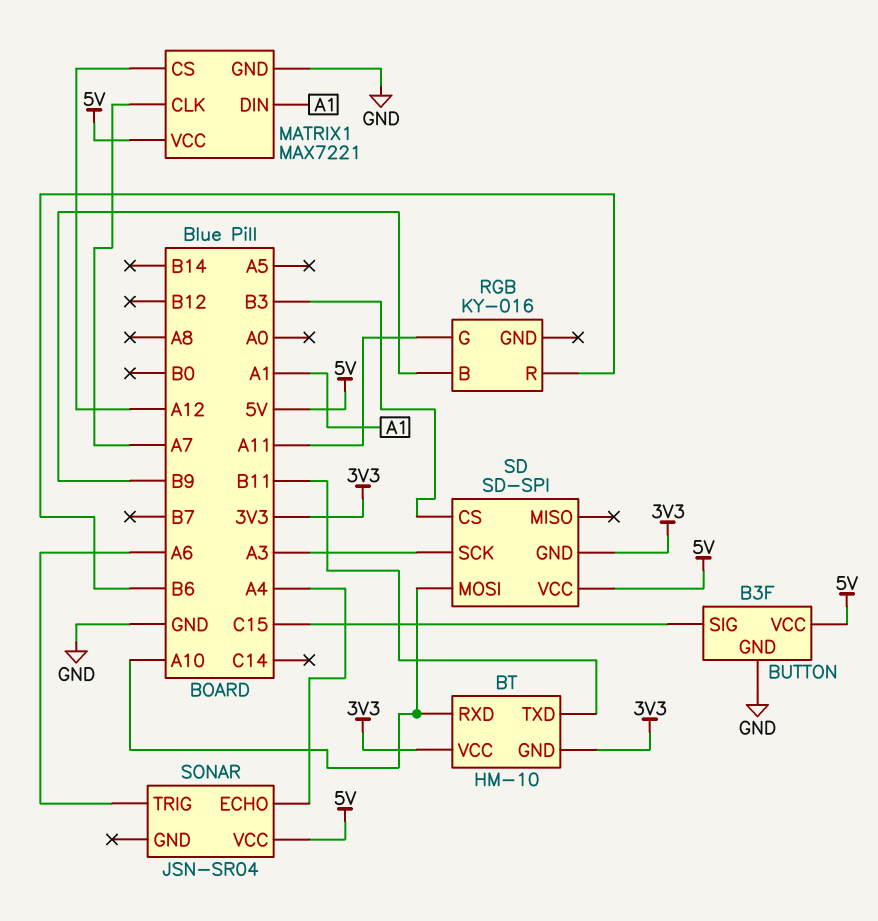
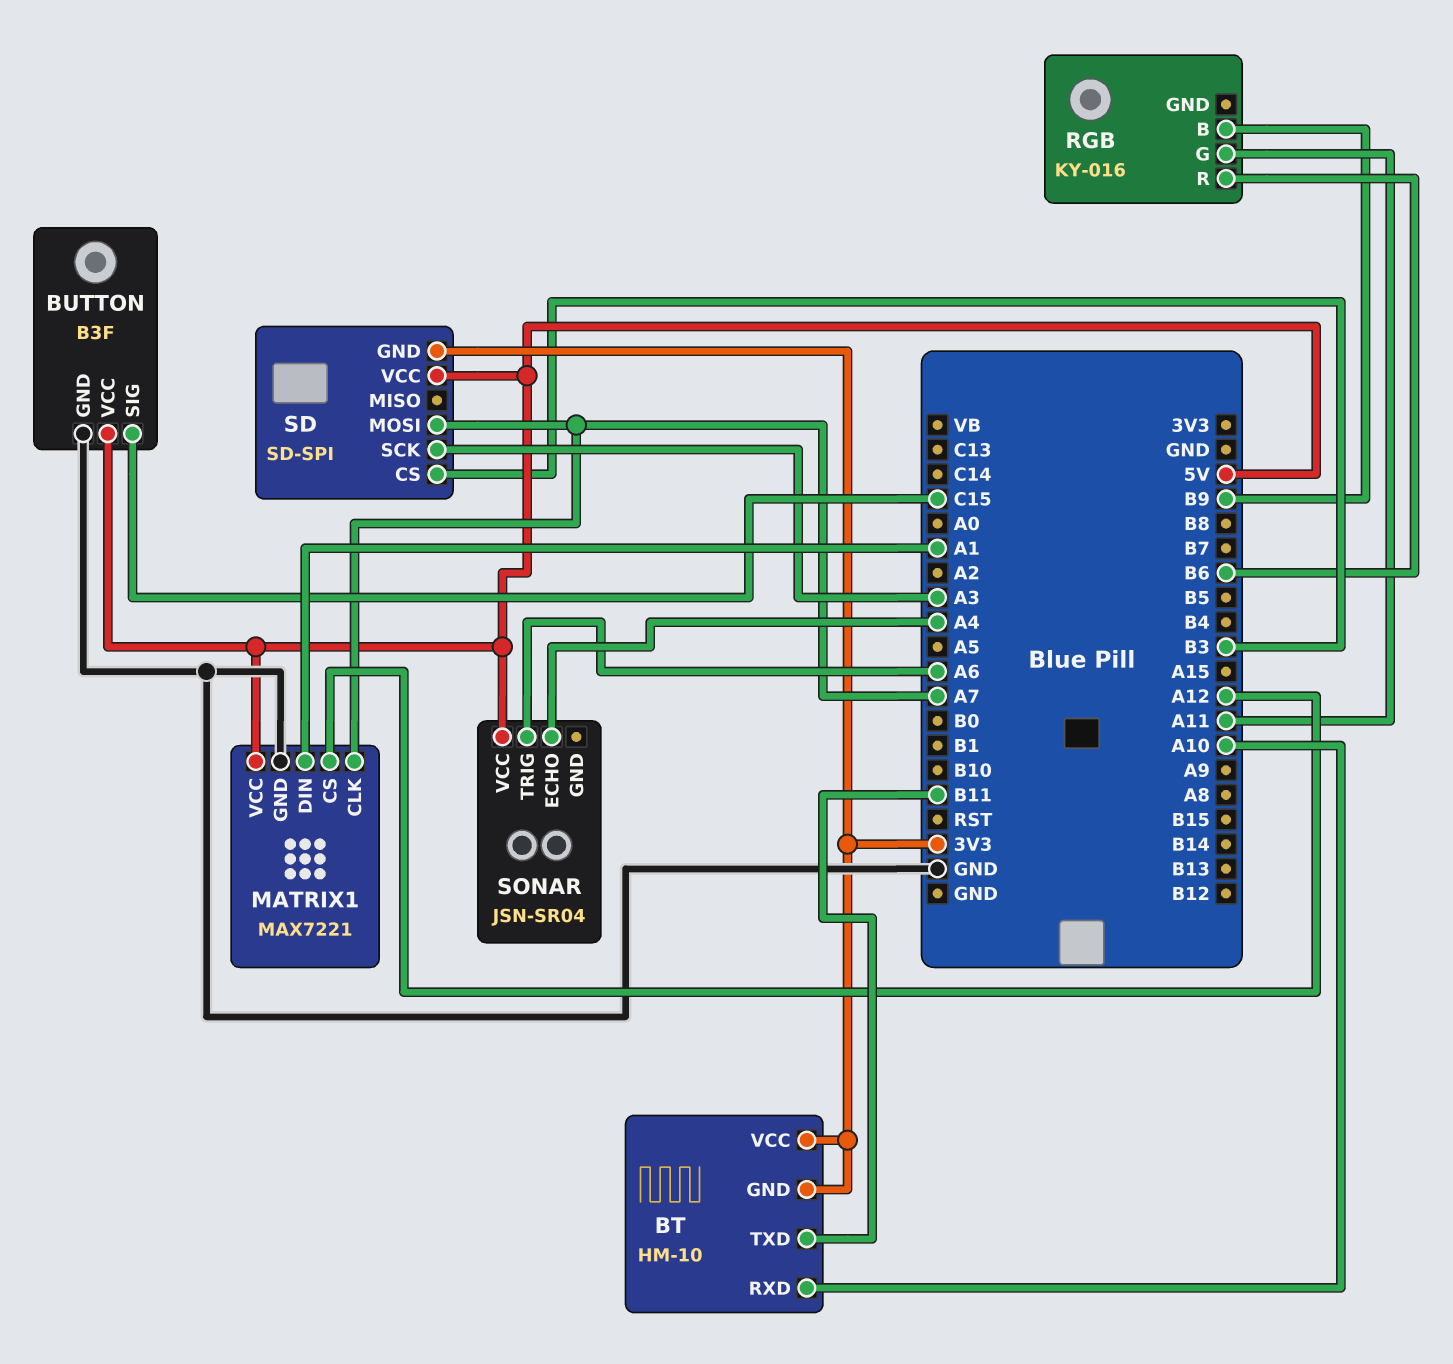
SD pin MOSI: A10 -> A7

